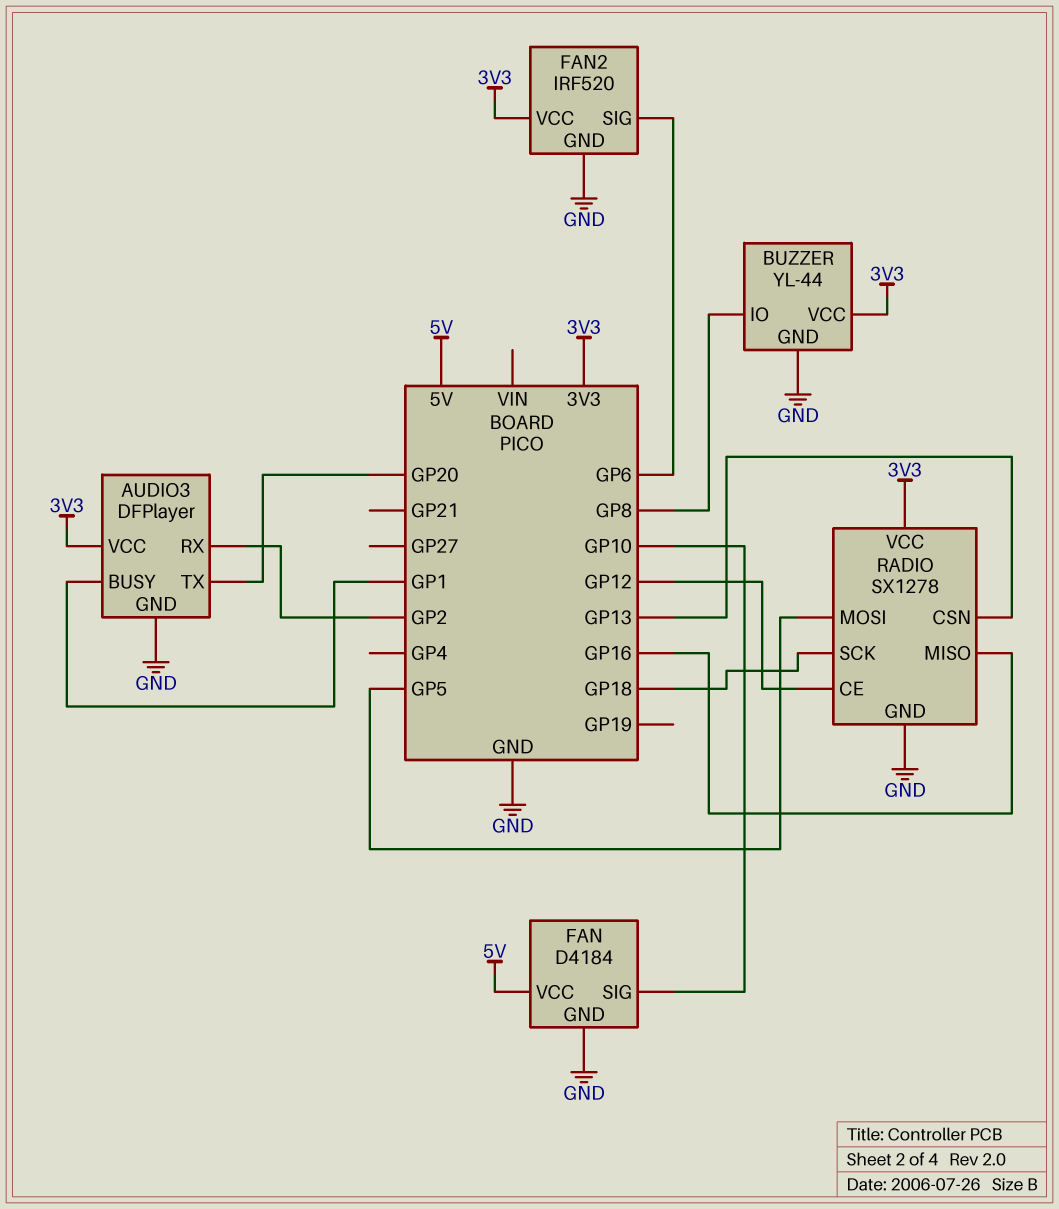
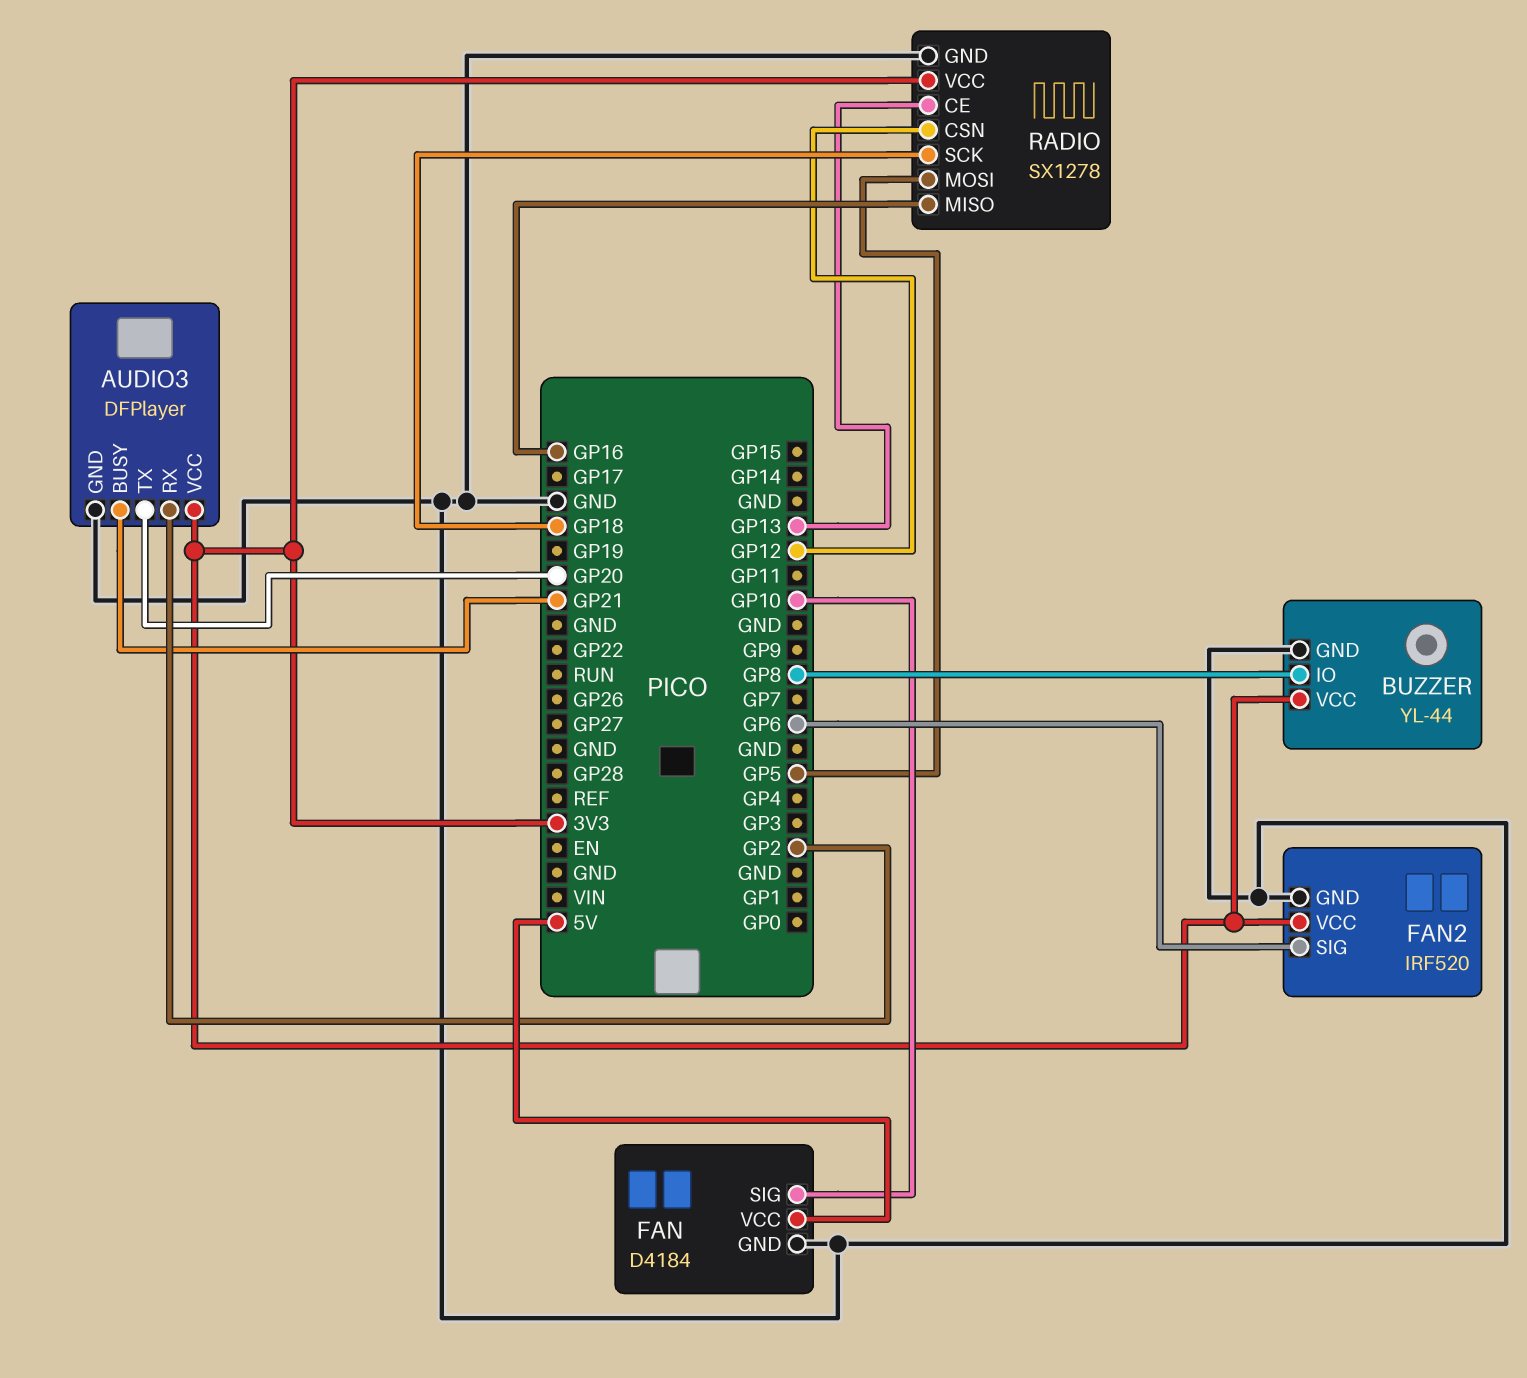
AUDIO3 pin BUSY: GP1 -> GP21
RADIO pin CE: GP12 -> GP13
RADIO pin CSN: GP13 -> GP12

